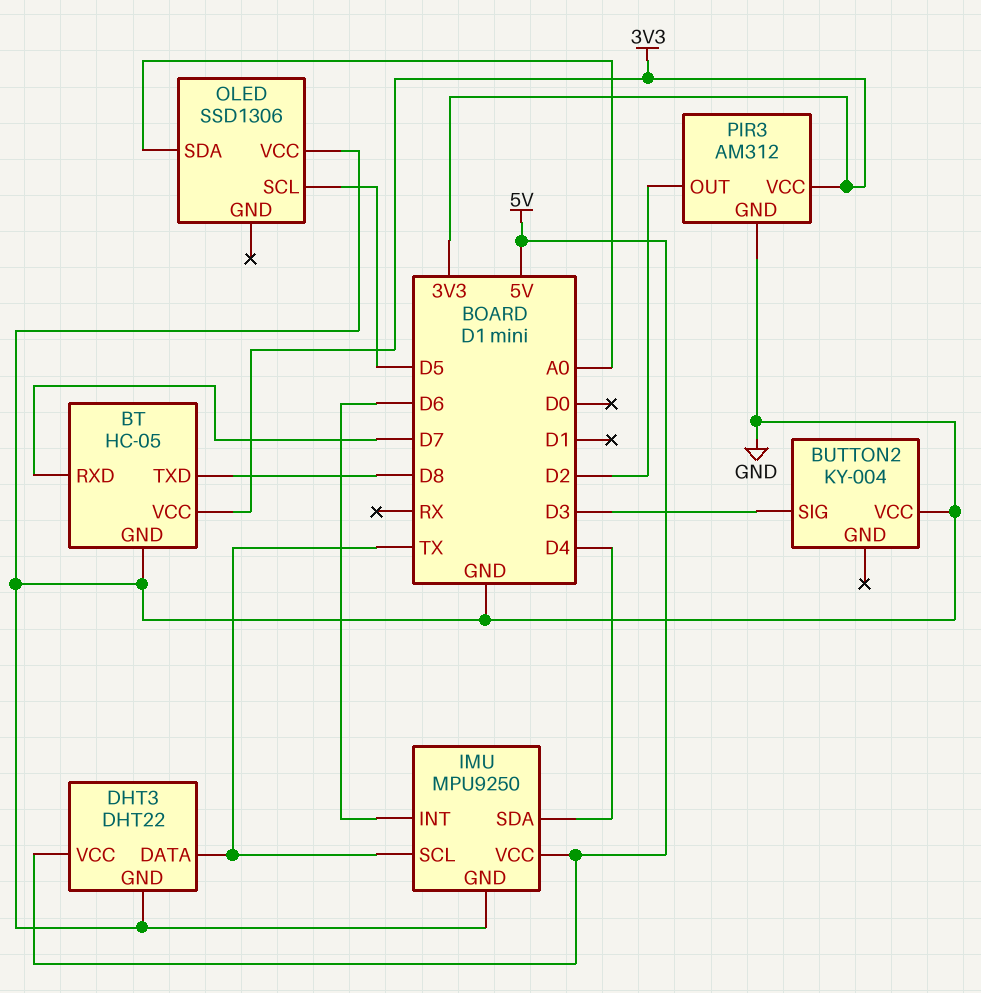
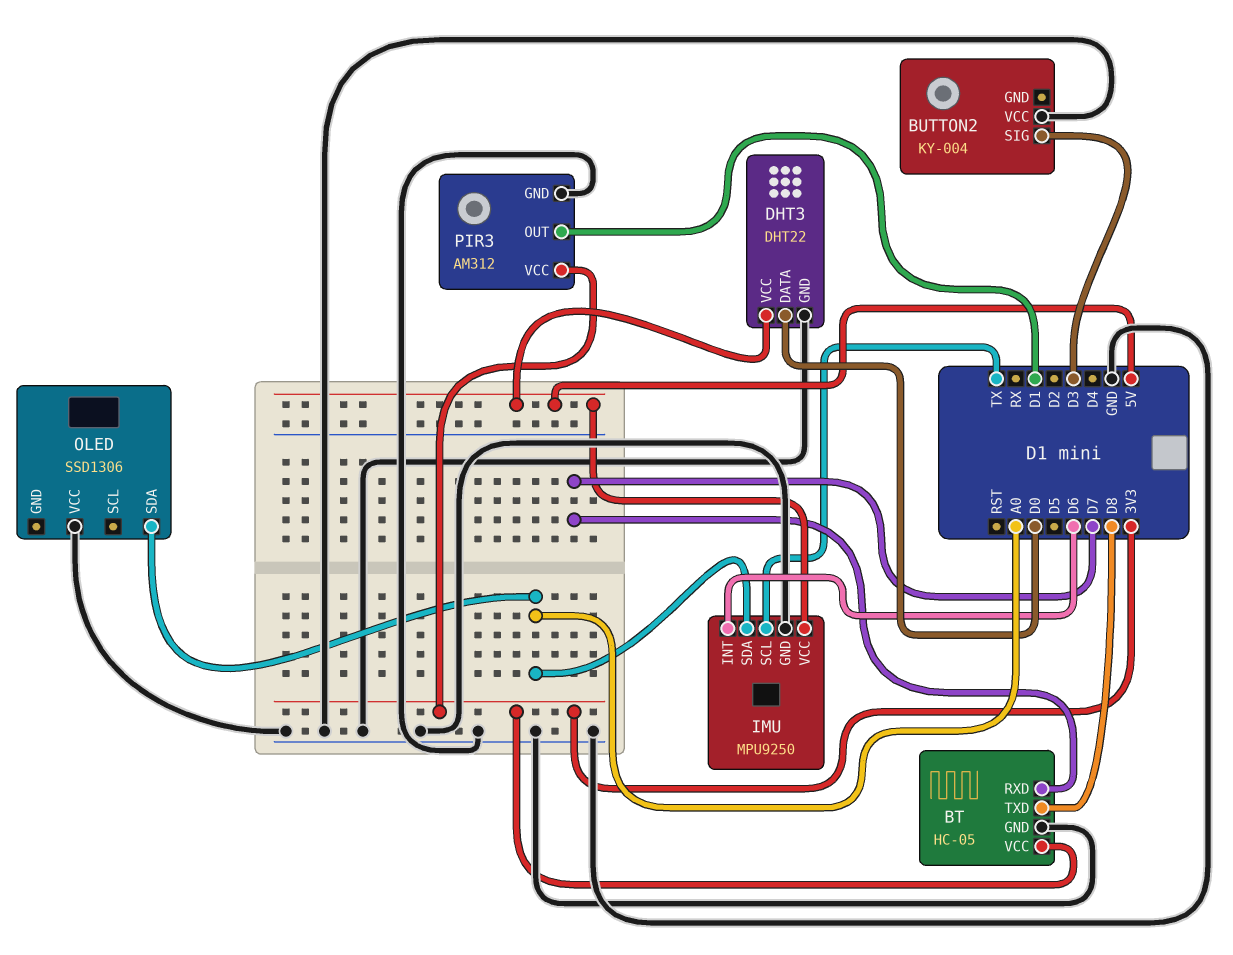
DHT3 pin DATA: TX -> D0
IMU pin SDA: D4 -> A0
OLED pin SCL: D5 -> none
PIR3 pin OUT: D2 -> D1

